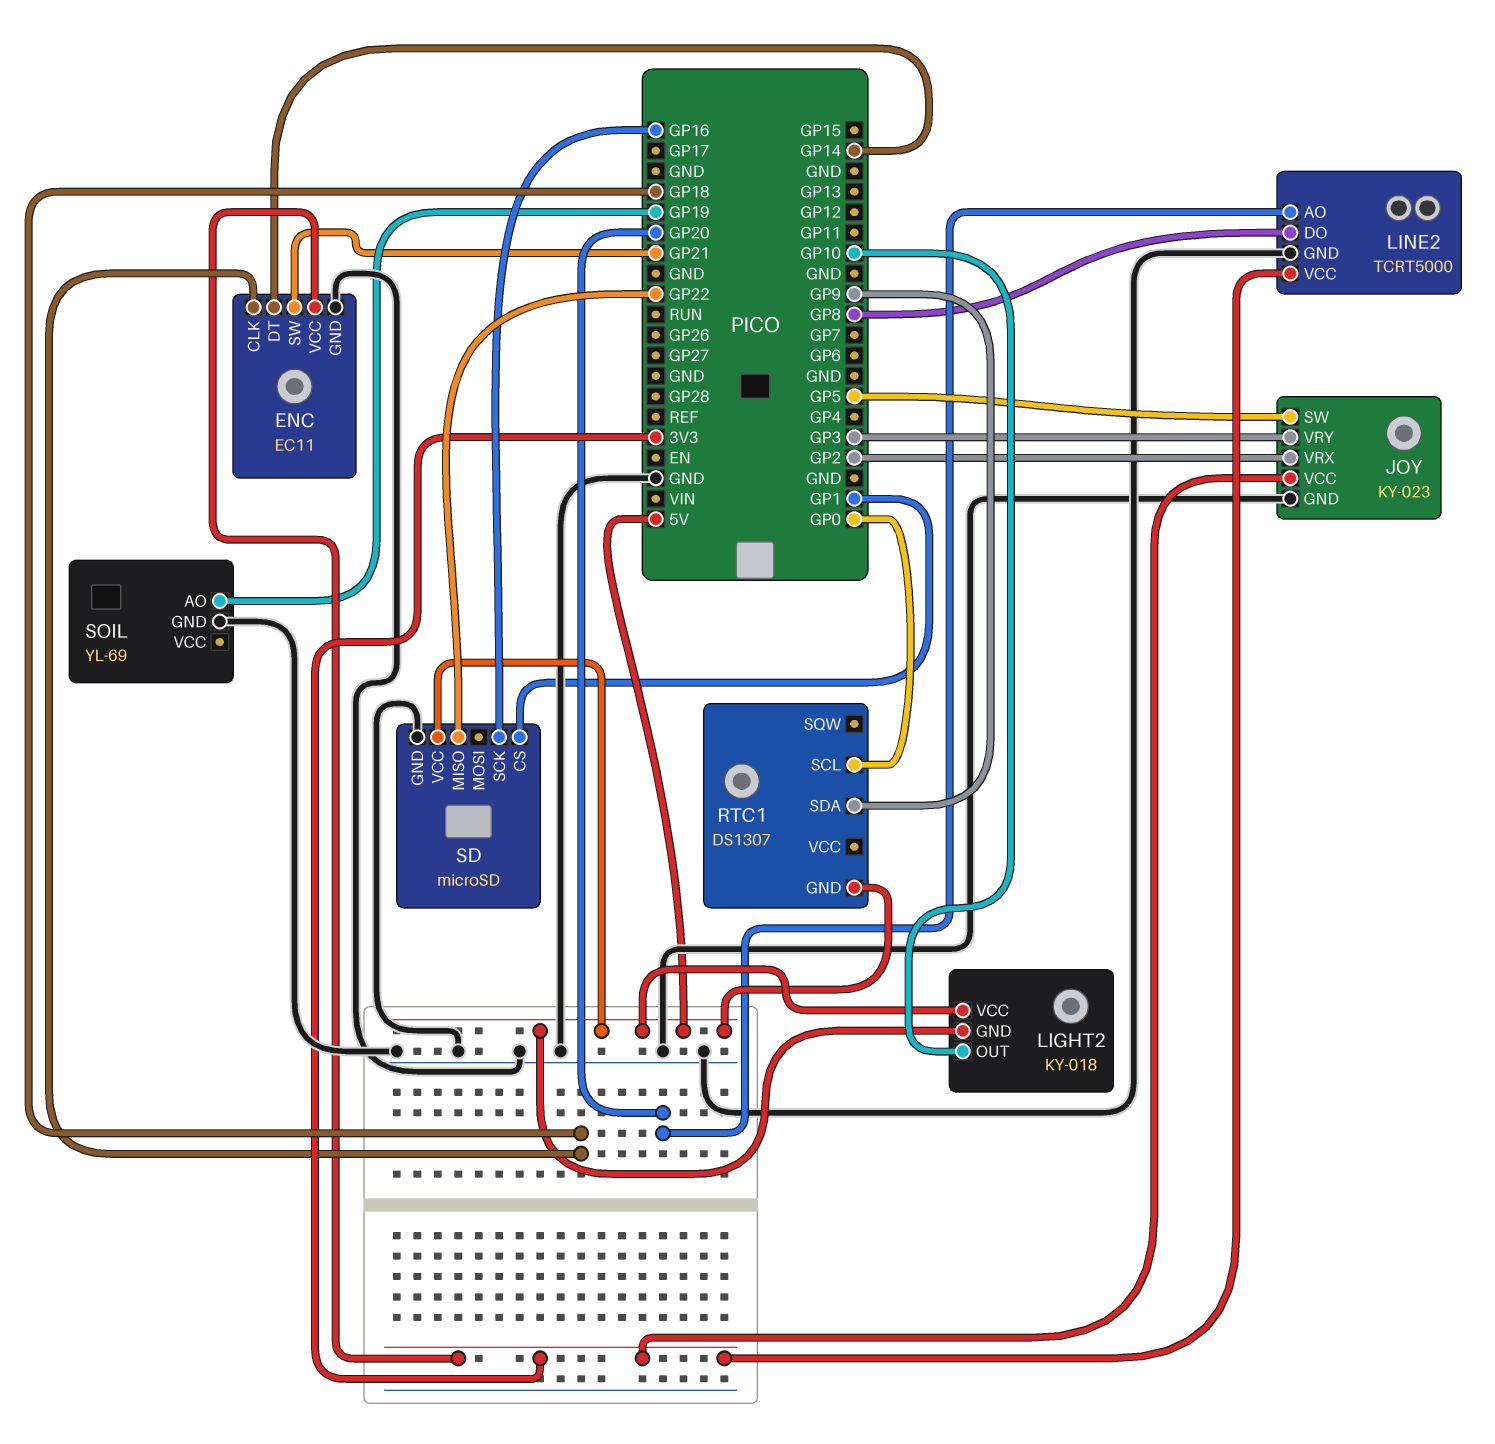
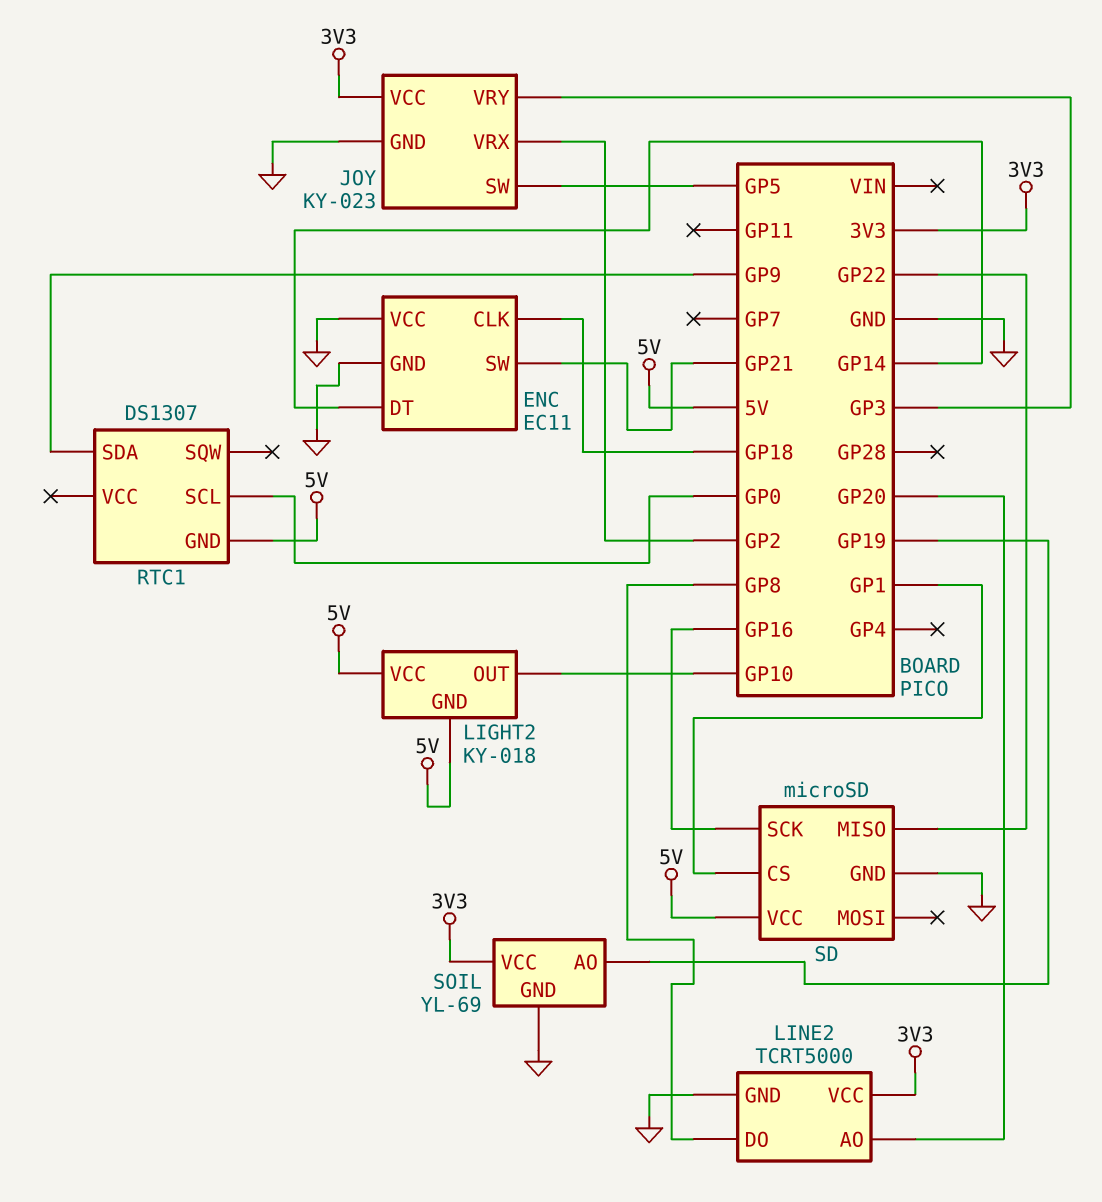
ENC pin VCC: 3V3 -> GND
SOIL pin VCC: none -> 3V3

